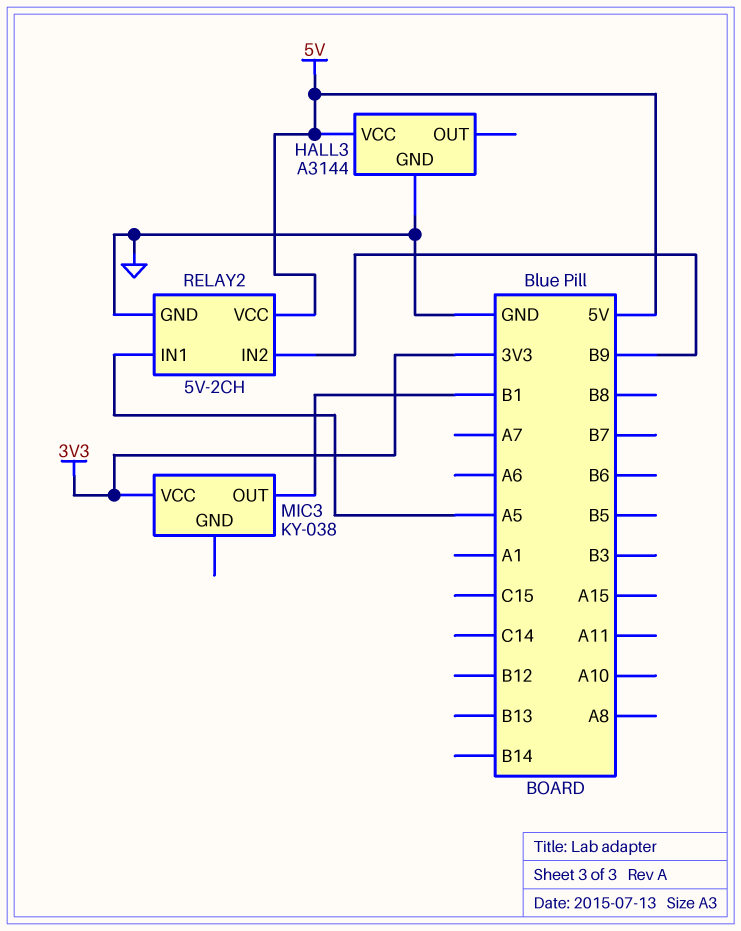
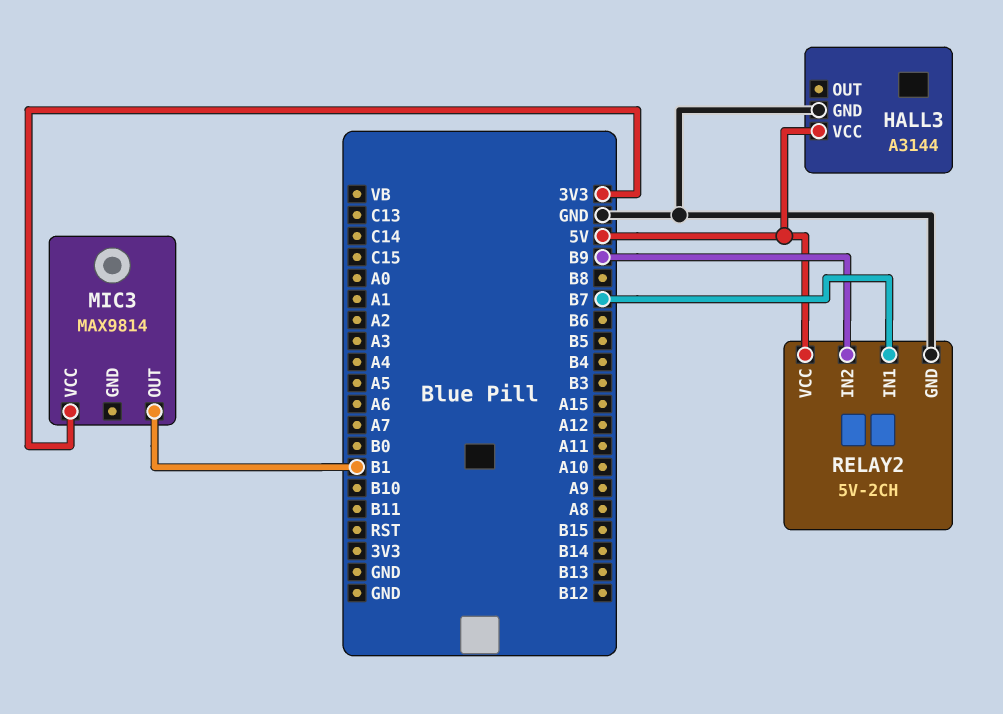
MIC3: KY-038 -> MAX9814
RELAY2 pin IN1: A5 -> B7

